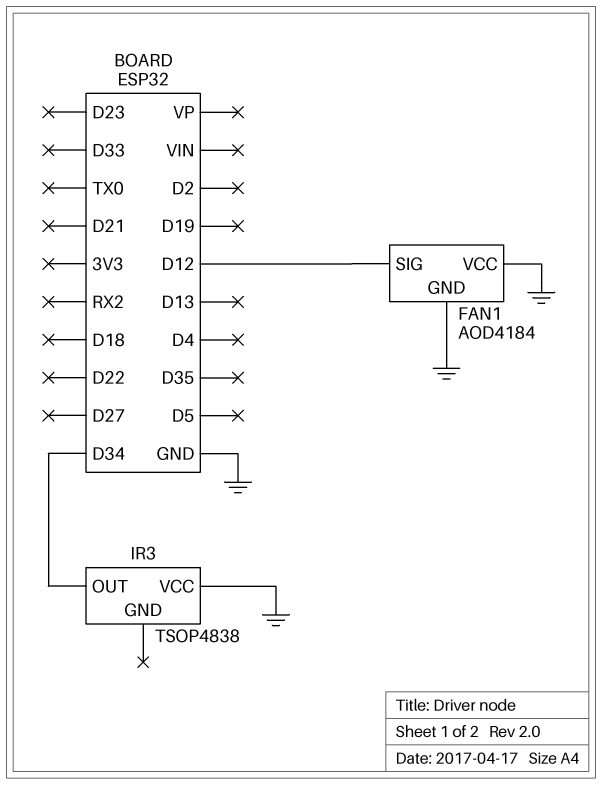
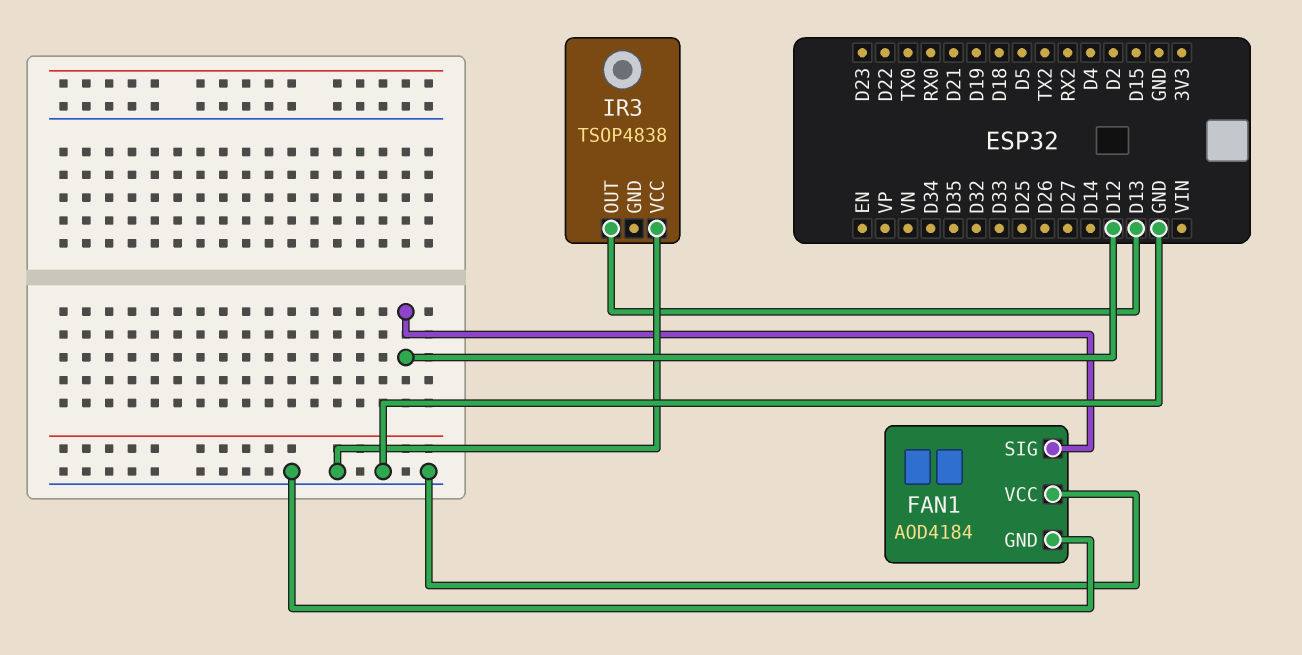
IR3 pin OUT: D34 -> D13

